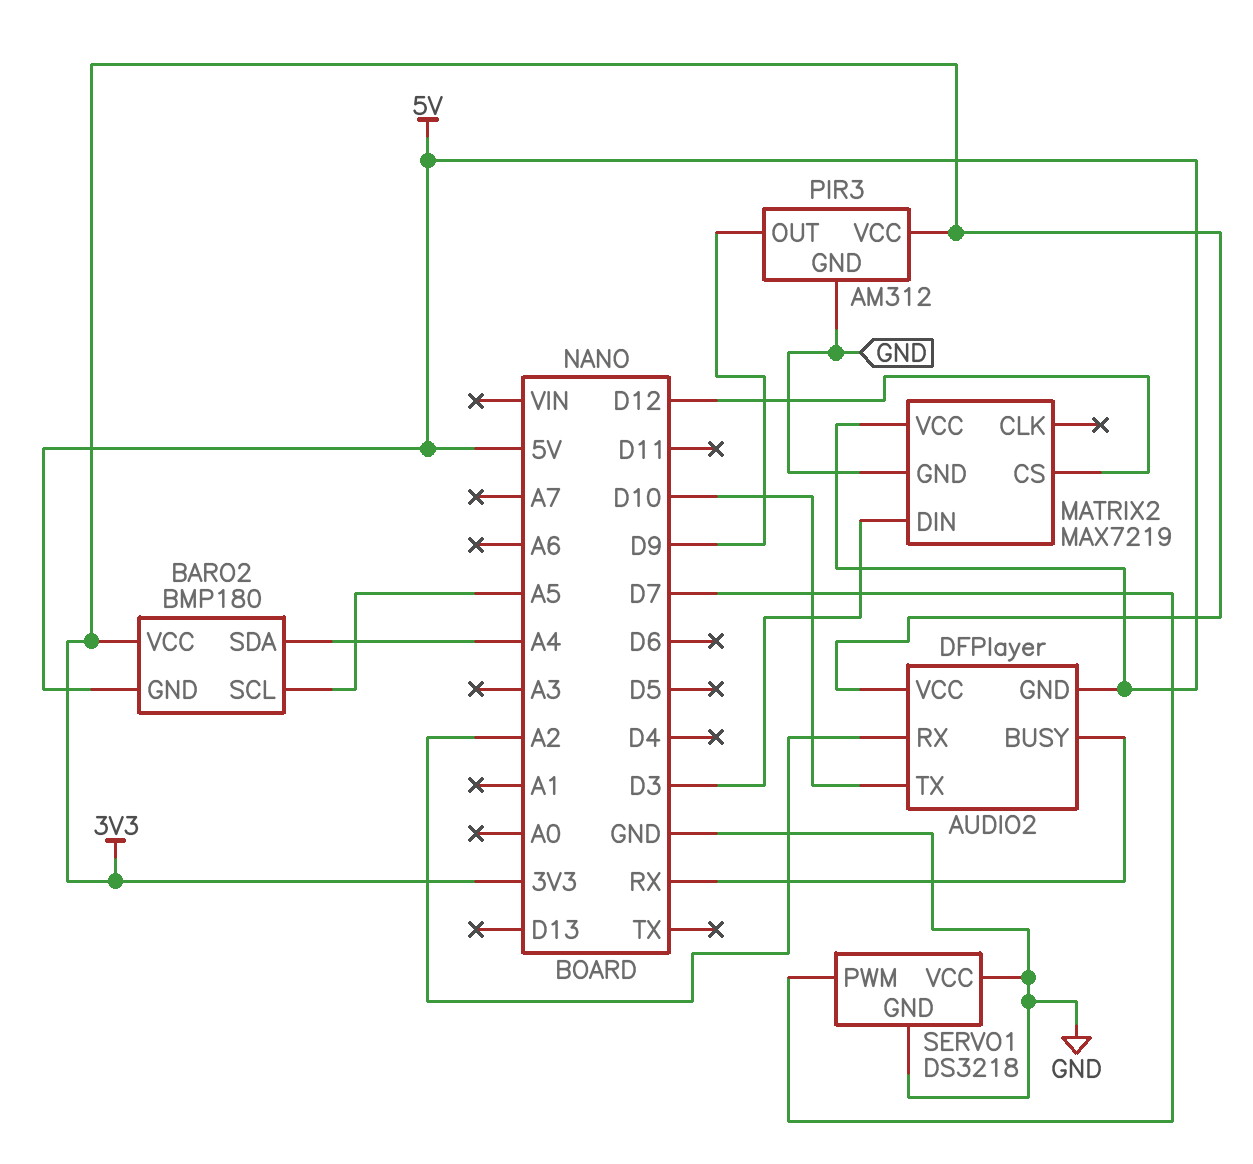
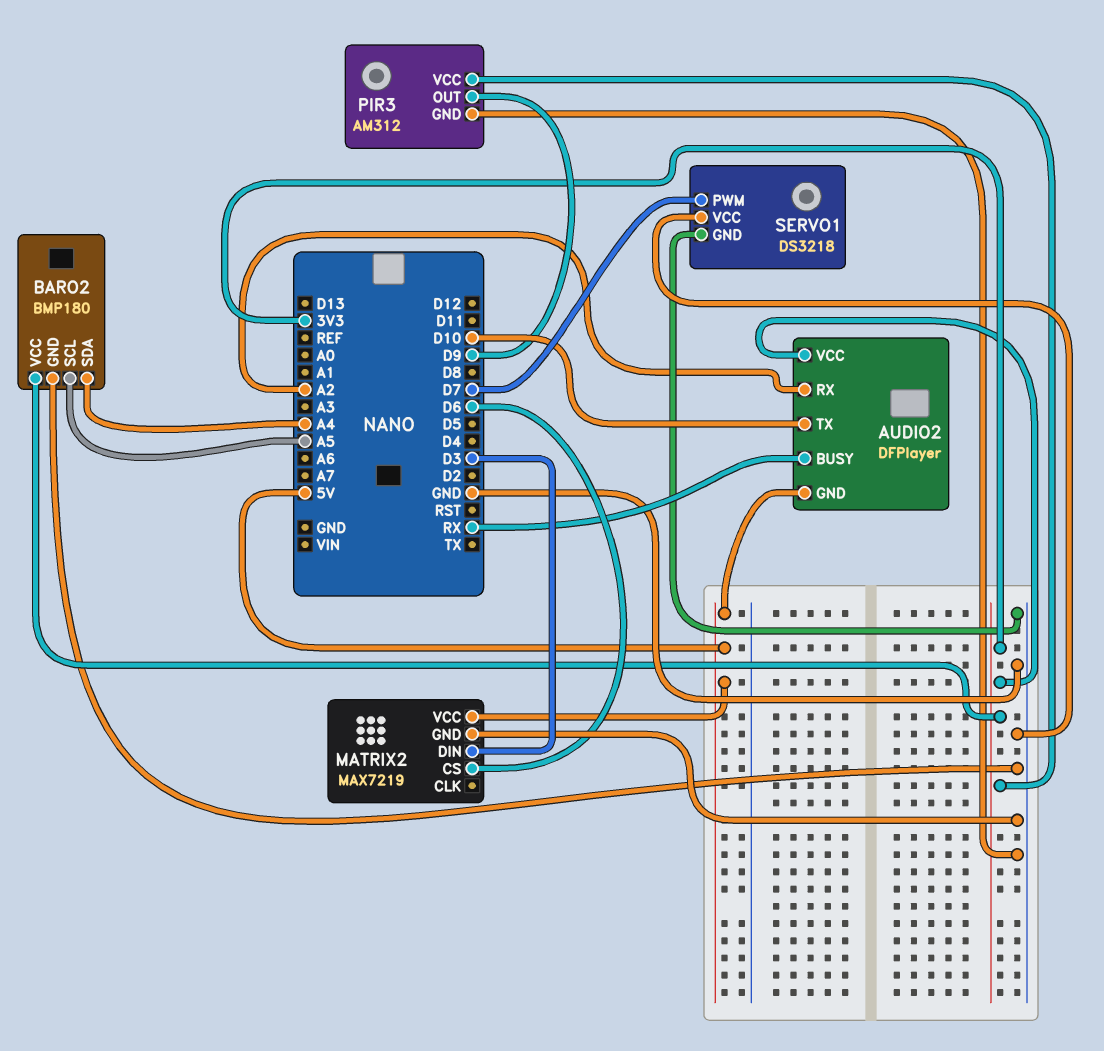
BARO2 pin GND: 5V -> GND
MATRIX2 pin CS: D12 -> D6

